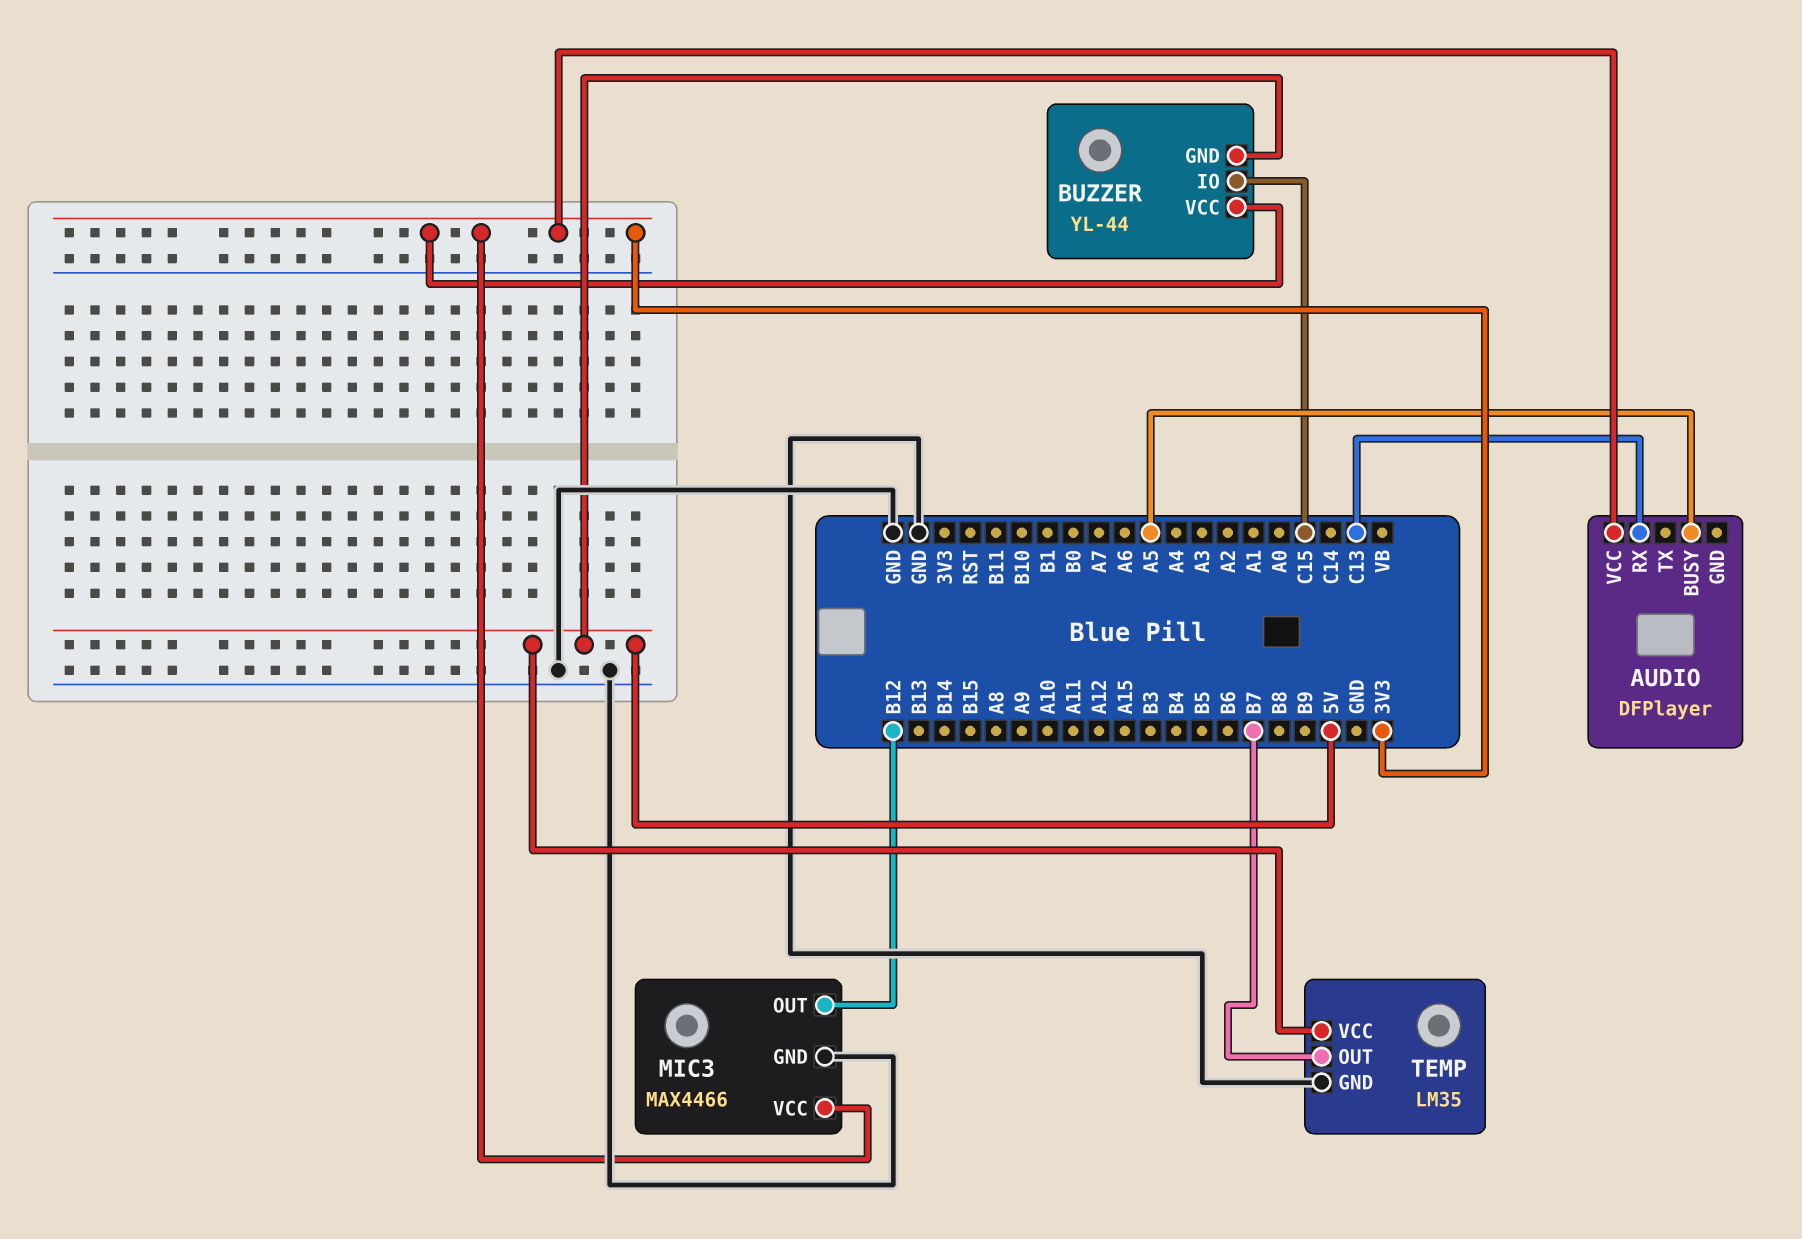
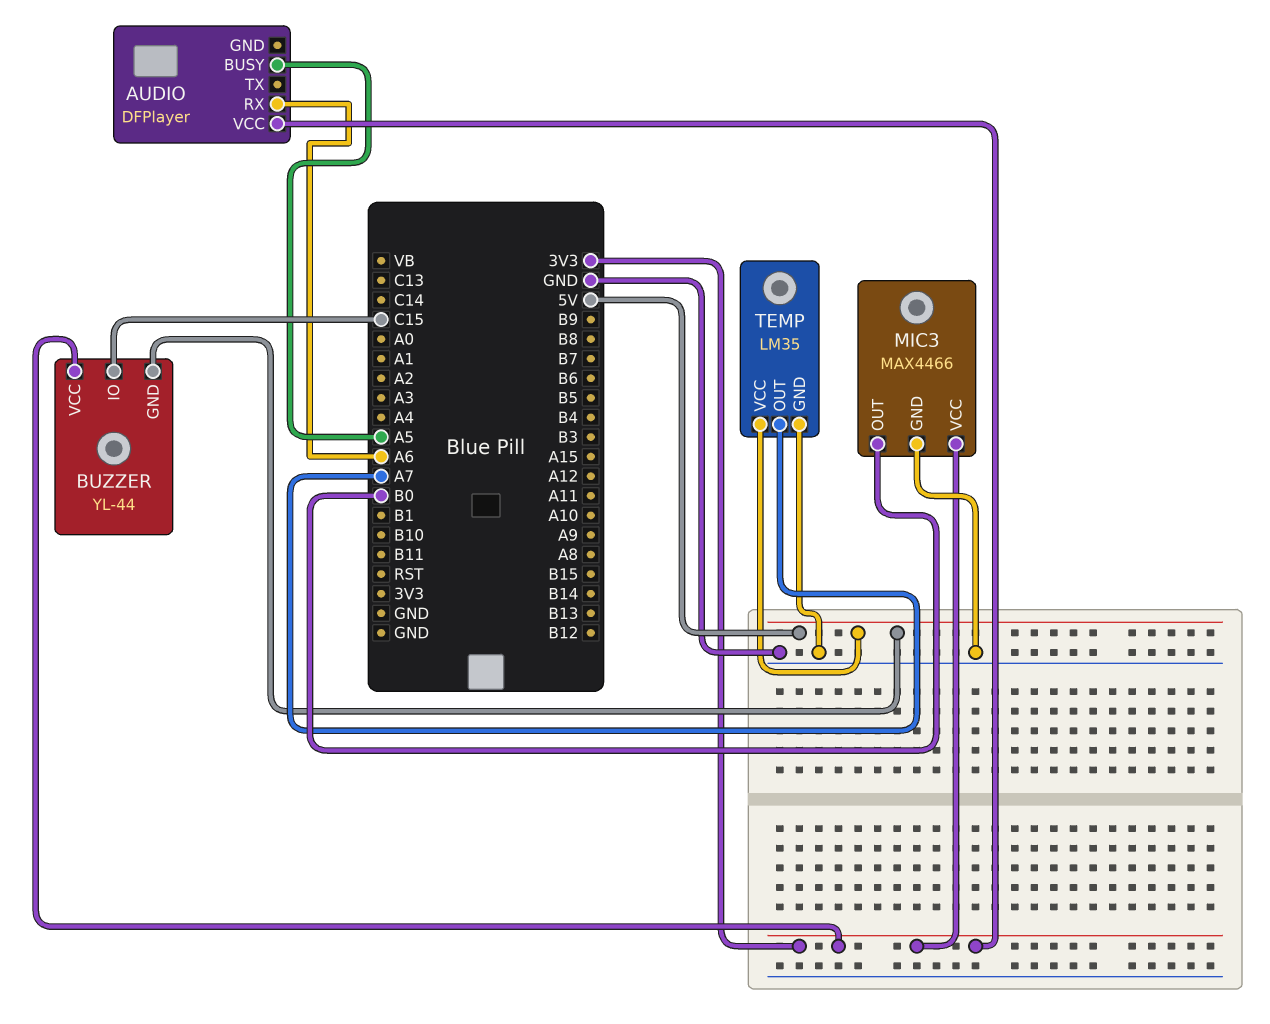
AUDIO pin RX: C13 -> A6
MIC3 pin OUT: B12 -> B0
TEMP pin OUT: B7 -> A7

